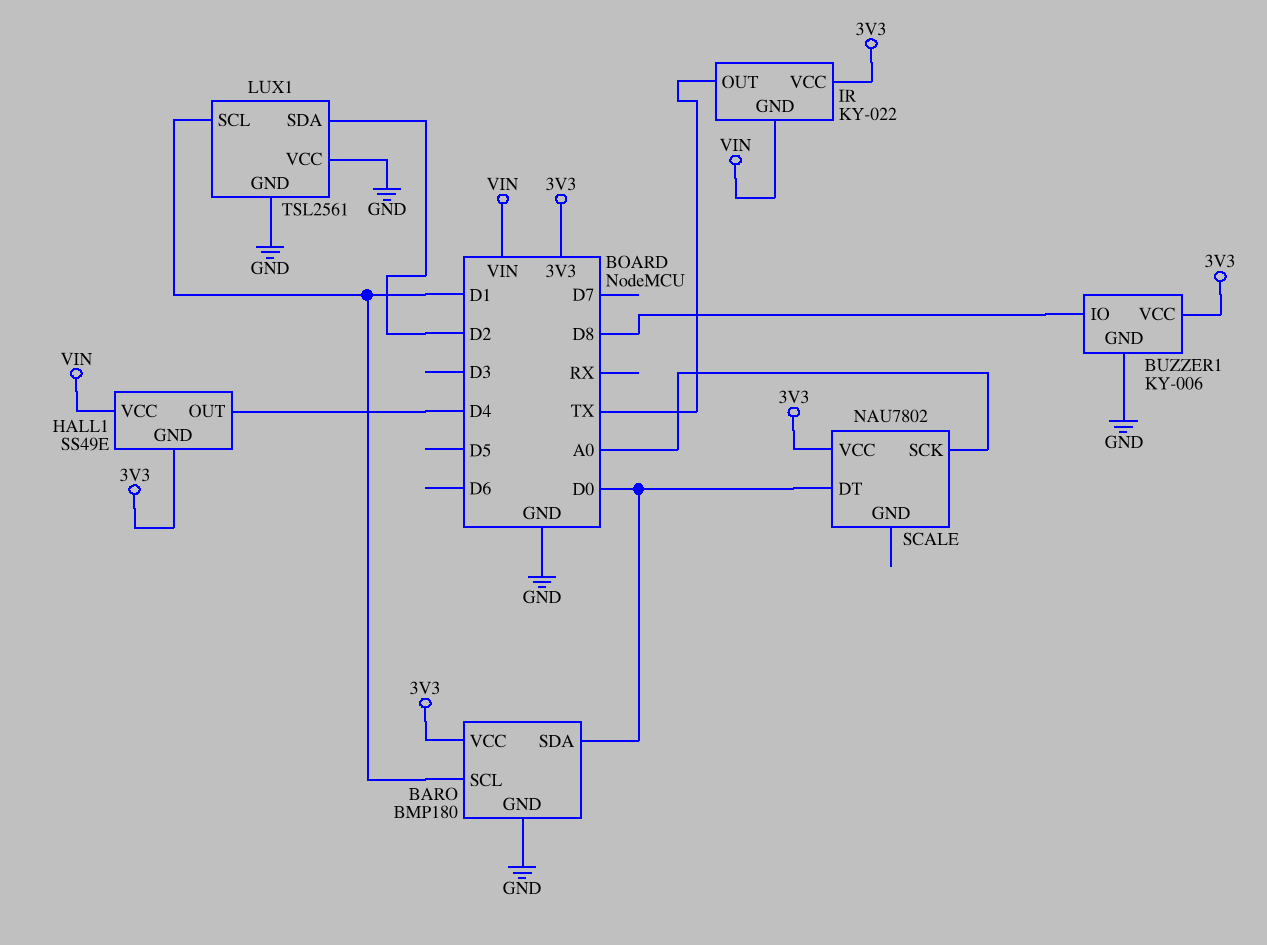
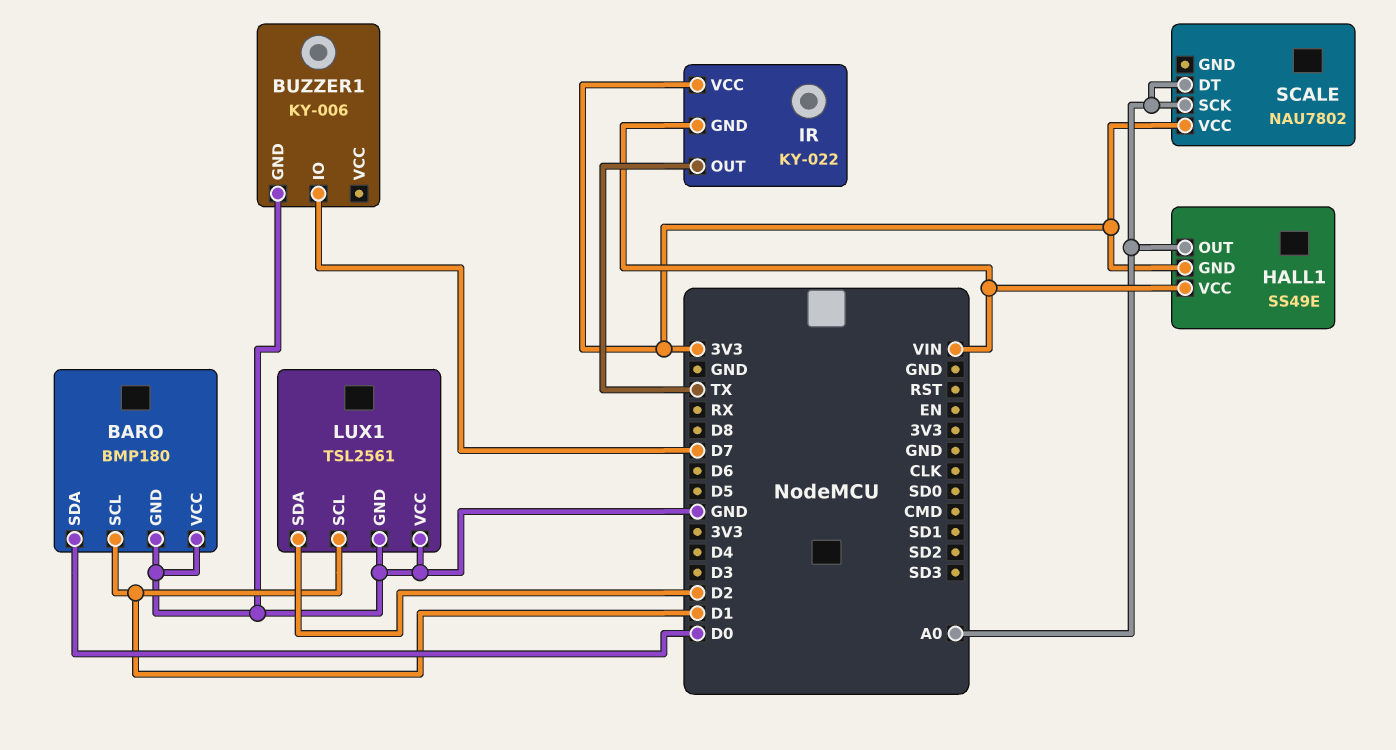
BARO pin VCC: 3V3 -> GND
BUZZER1 pin IO: D8 -> D7
BUZZER1 pin VCC: 3V3 -> none
HALL1 pin OUT: D4 -> A0
SCALE pin DT: D0 -> A0

